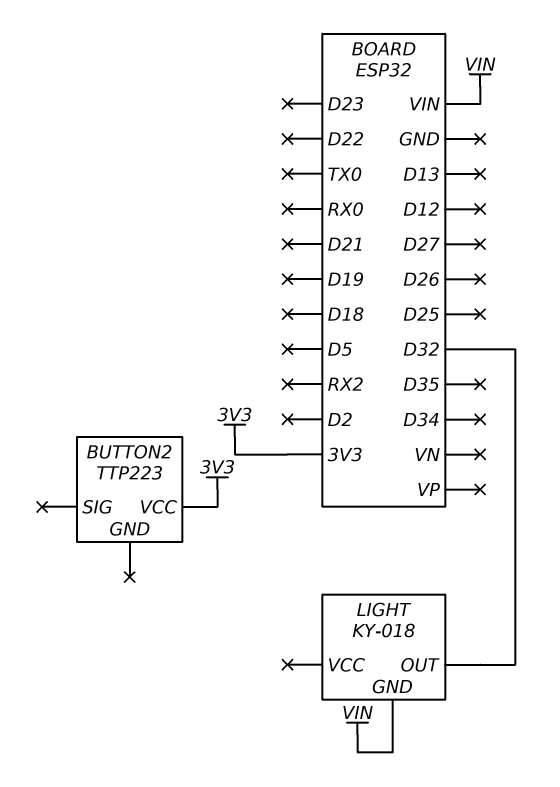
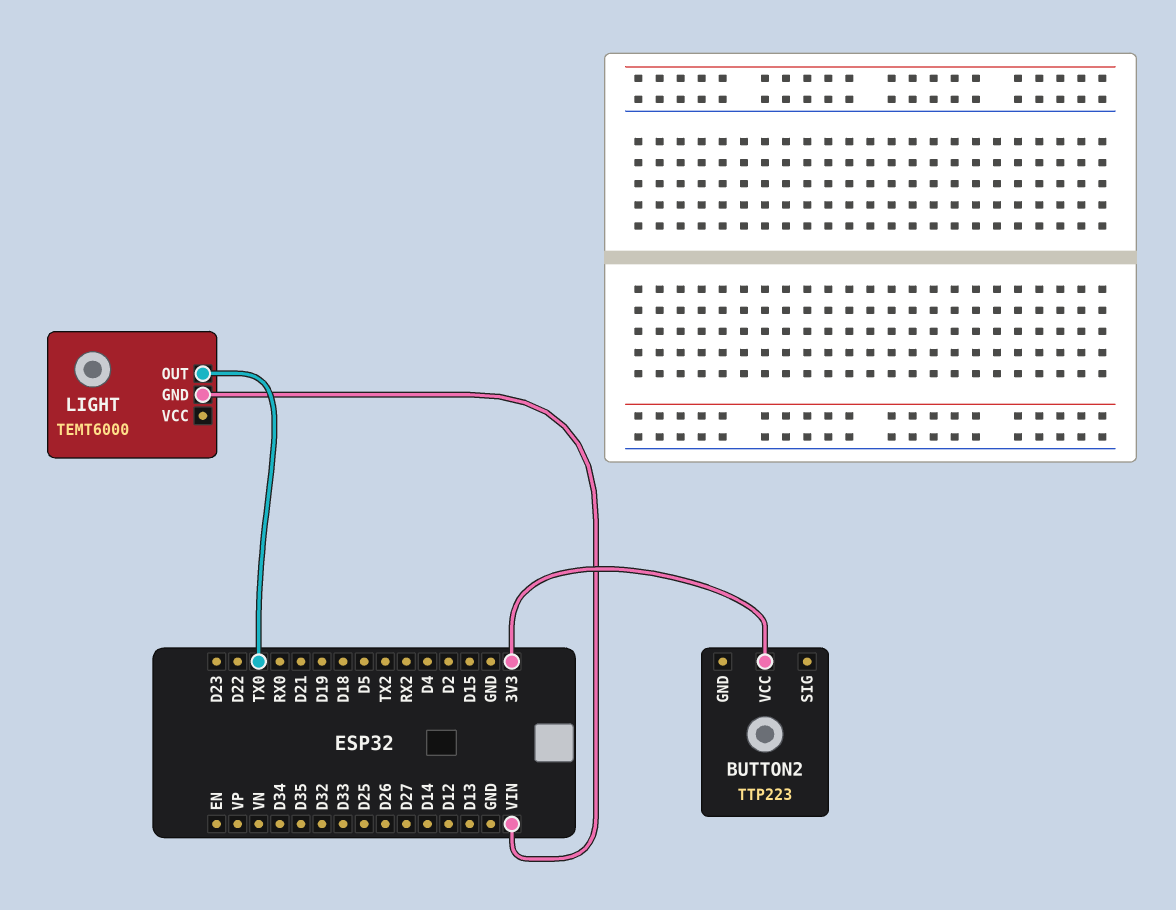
LIGHT: KY-018 -> TEMT6000
LIGHT pin OUT: D32 -> TX0

